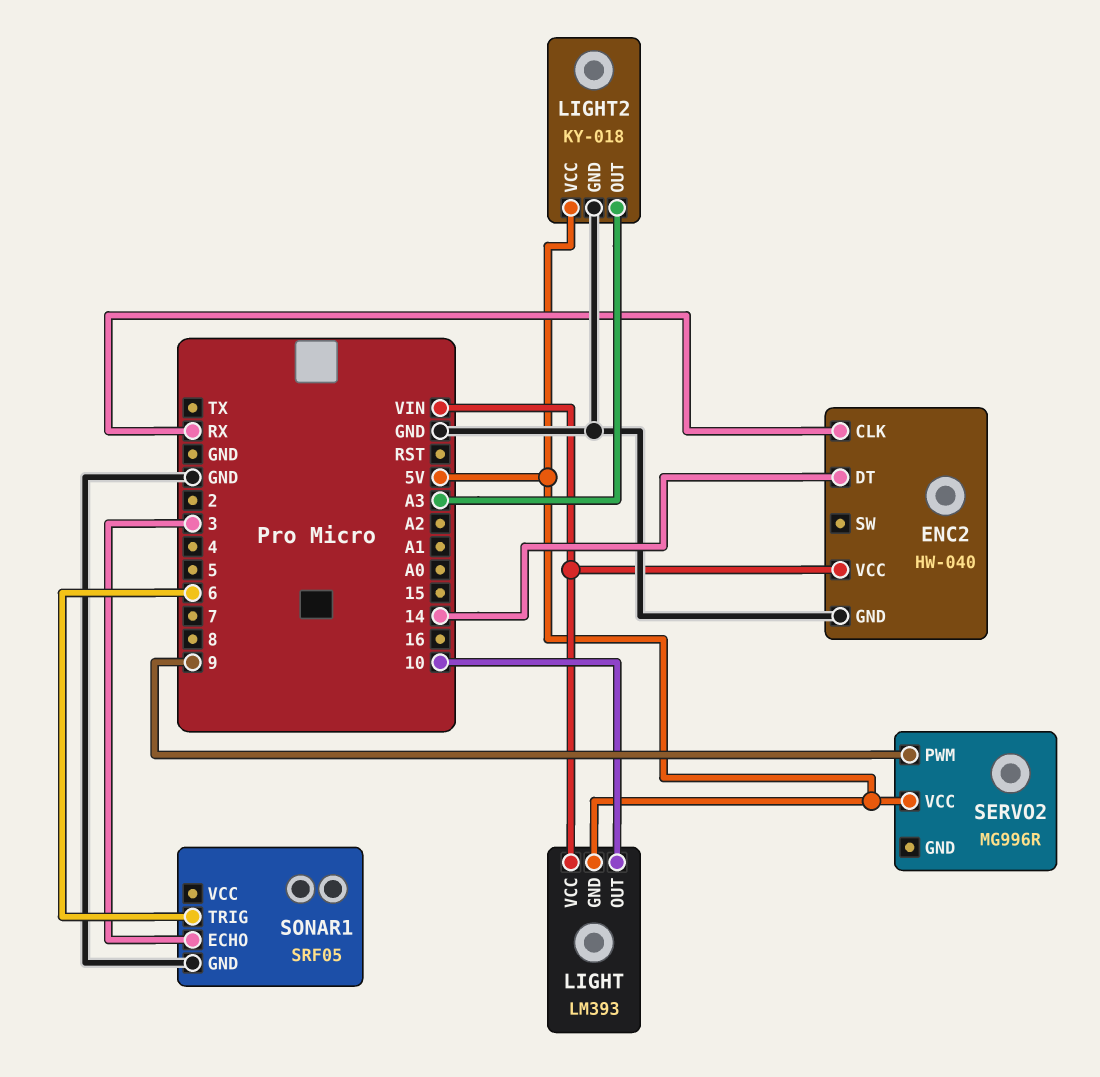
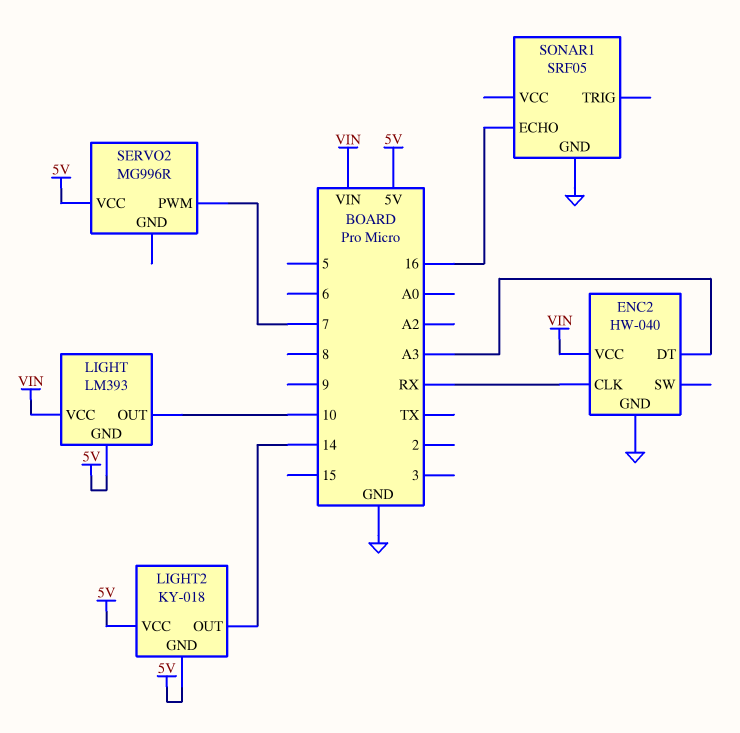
ENC2 pin DT: 14 -> A3
LIGHT2 pin GND: GND -> 5V
LIGHT2 pin OUT: A3 -> 14
SERVO2 pin PWM: 9 -> 7
SONAR1 pin ECHO: 3 -> 16
SONAR1 pin TRIG: 6 -> none

